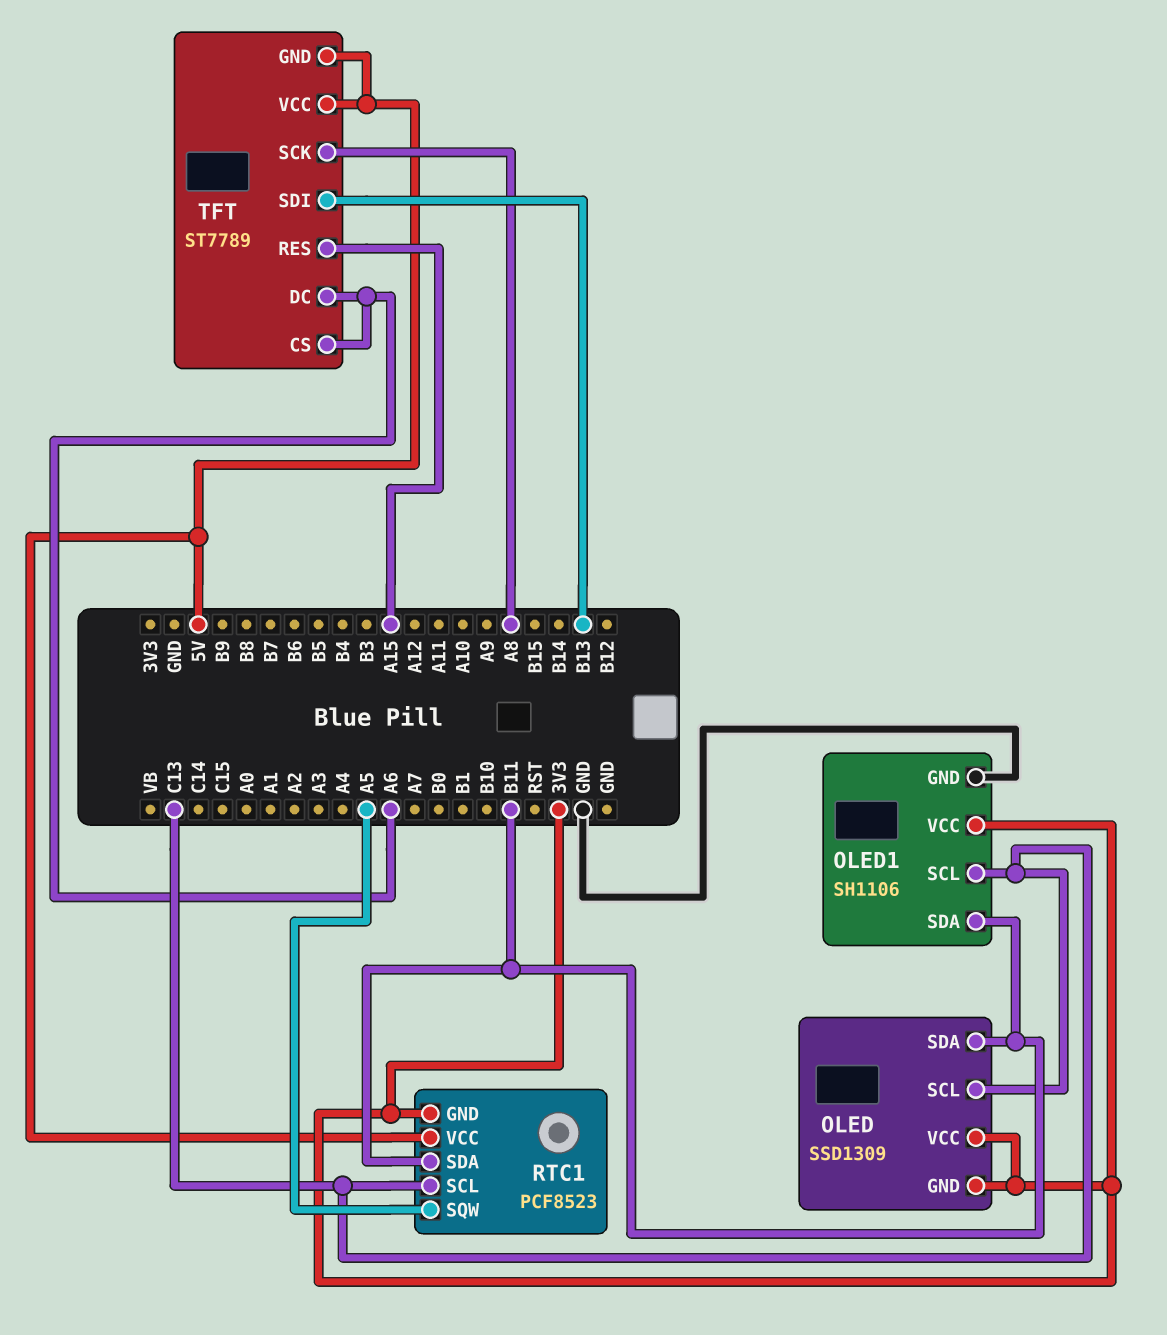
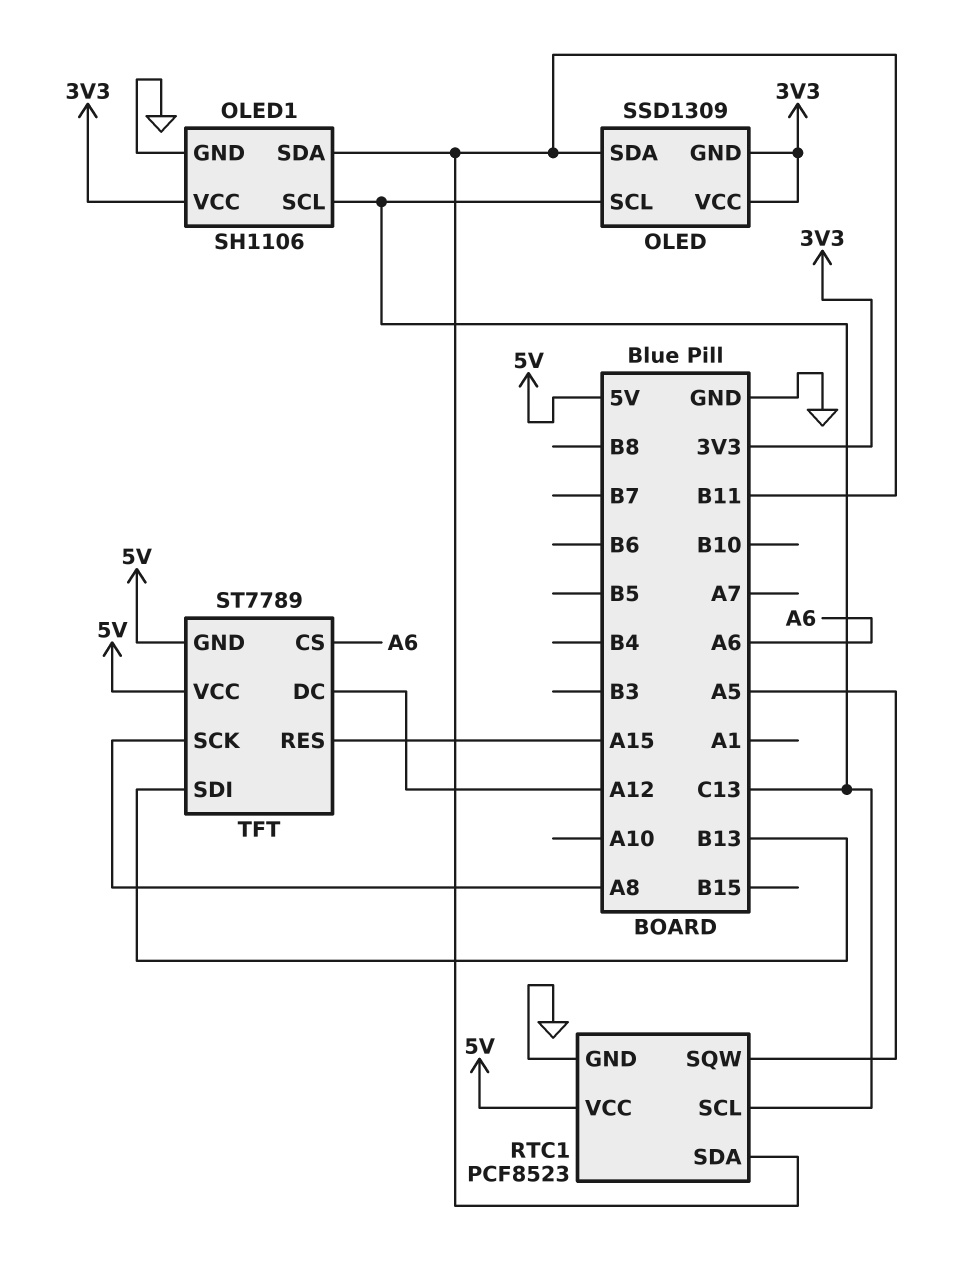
RTC1 pin GND: 3V3 -> GND
TFT pin DC: A6 -> A12

